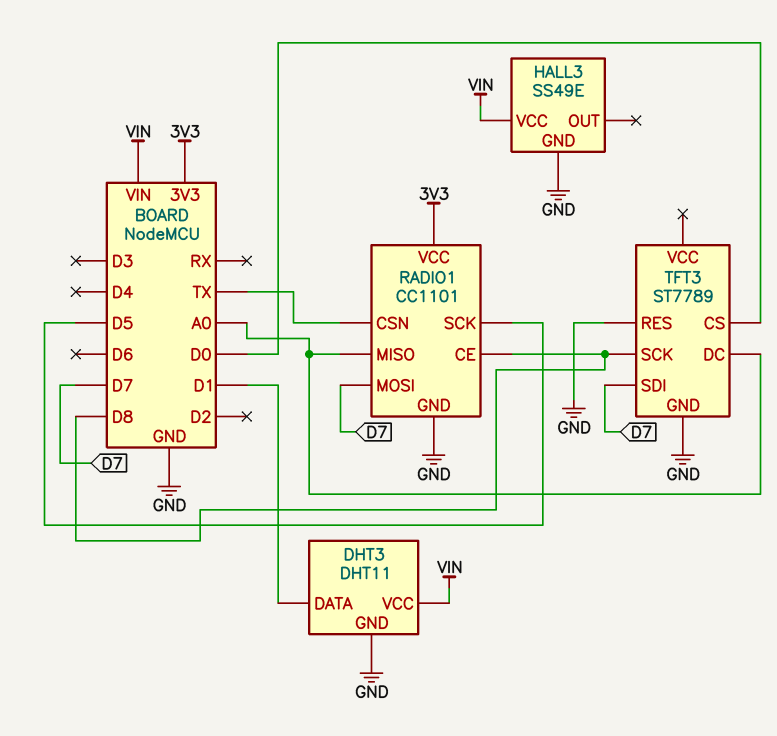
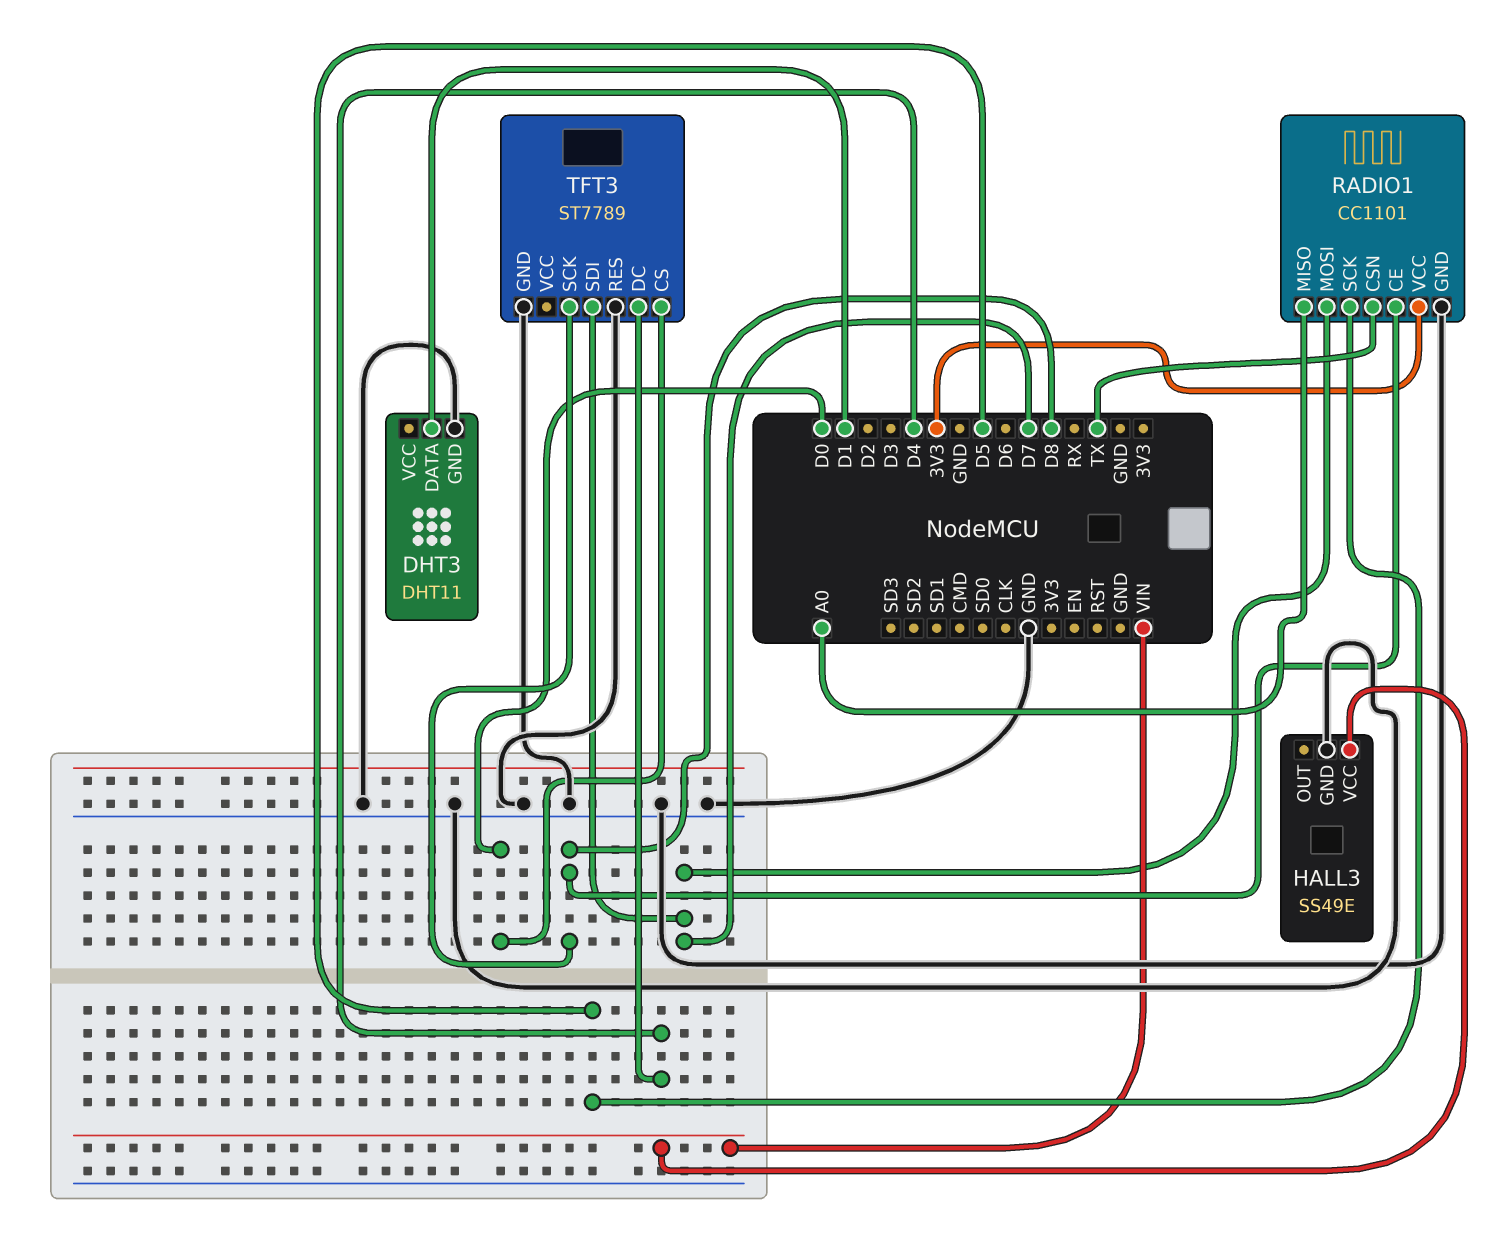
DHT3 pin VCC: VIN -> none
TFT3 pin DC: A0 -> D4

